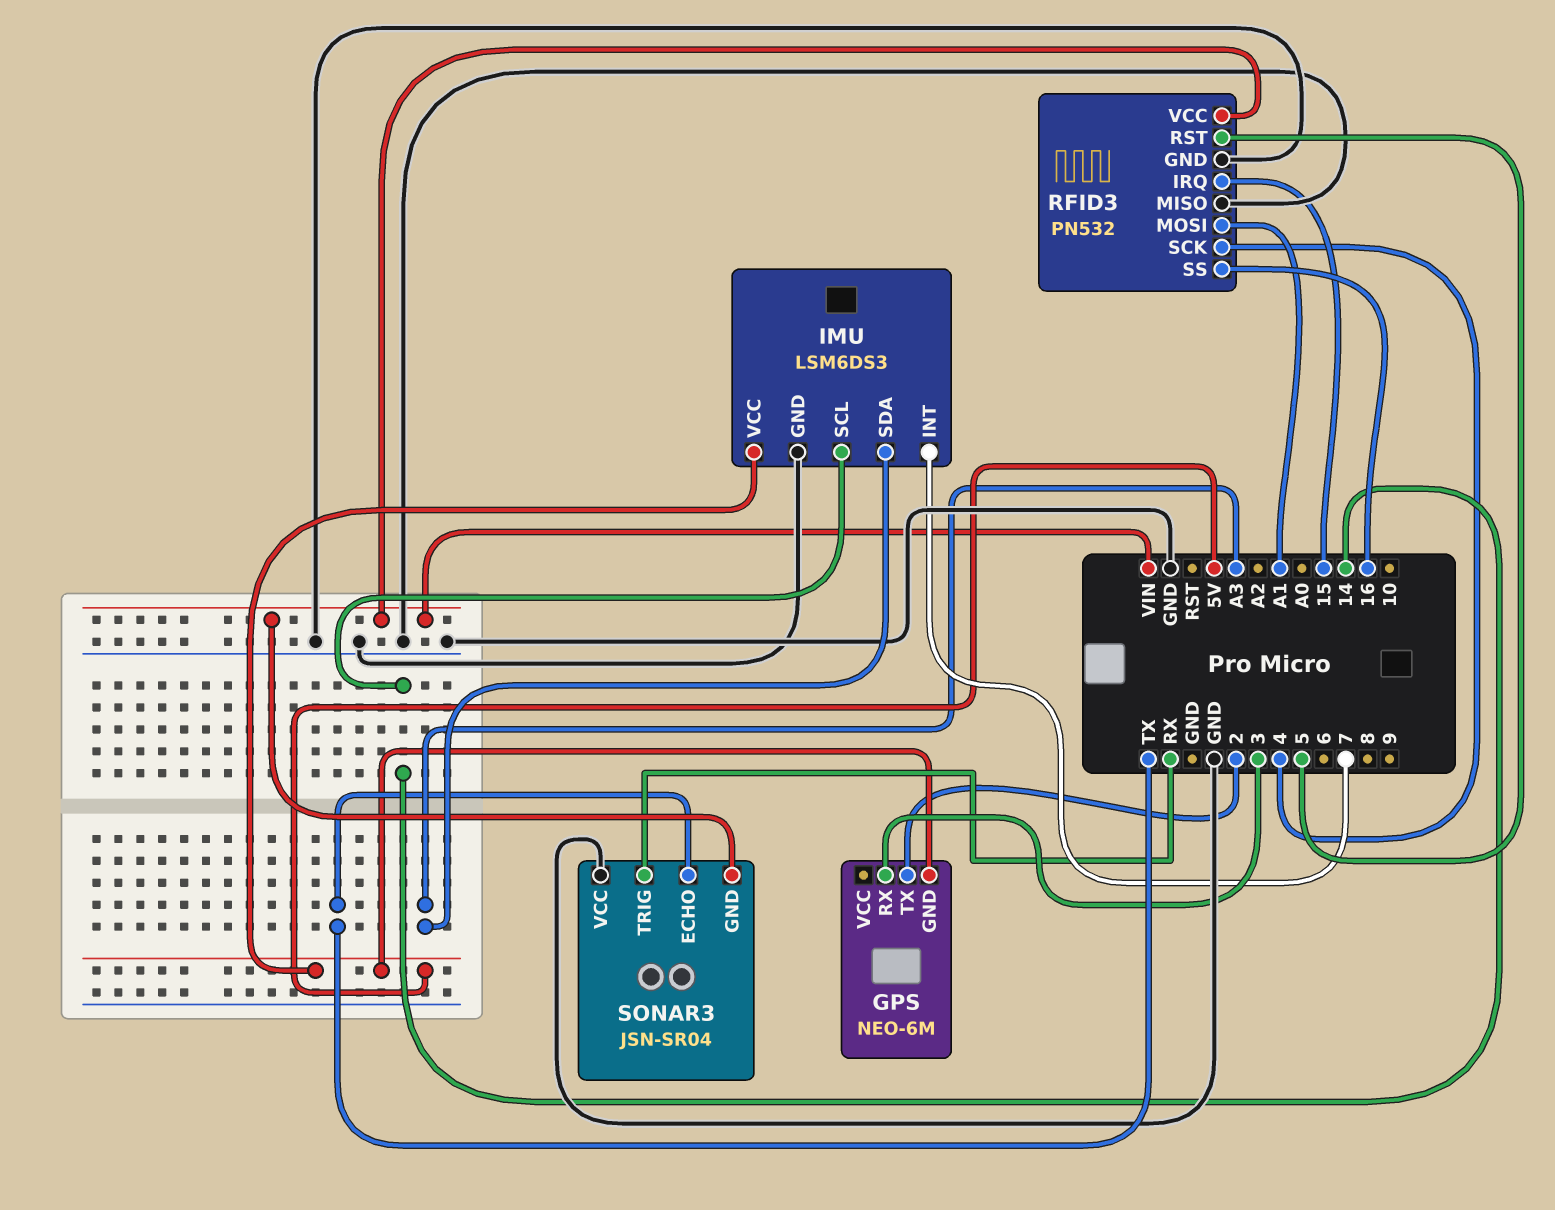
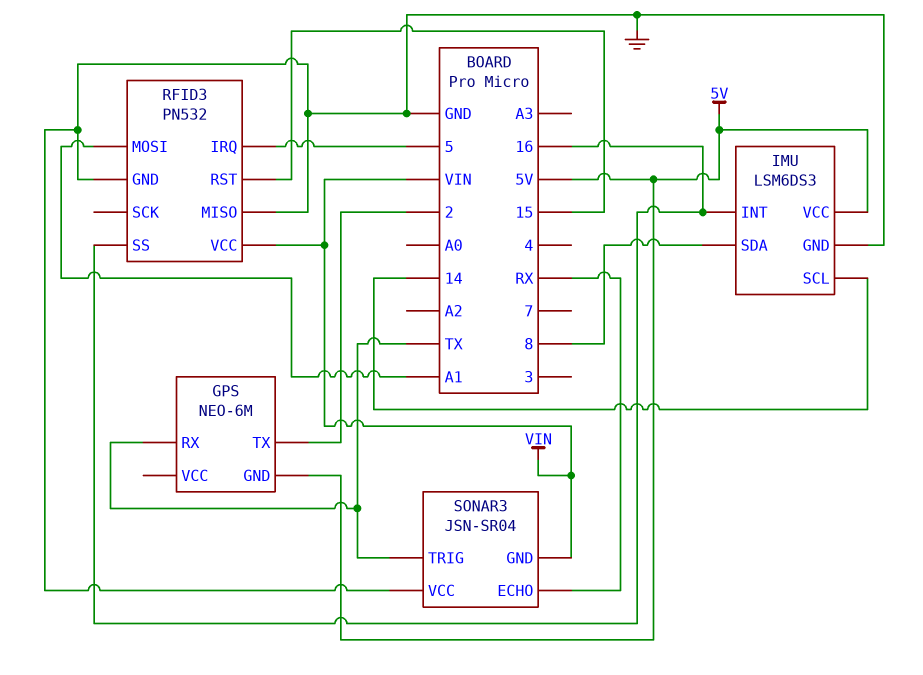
GPS pin RX: 3 -> TX
IMU pin INT: 7 -> 16
IMU pin SDA: A3 -> 8
RFID3 pin IRQ: 15 -> 5
RFID3 pin RST: 5 -> 15
RFID3 pin SCK: 4 -> none
SONAR3 pin ECHO: TX -> RX
SONAR3 pin TRIG: RX -> TX

